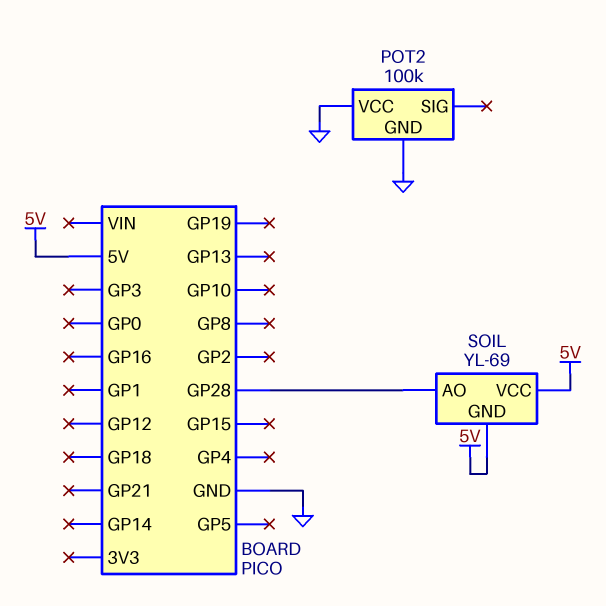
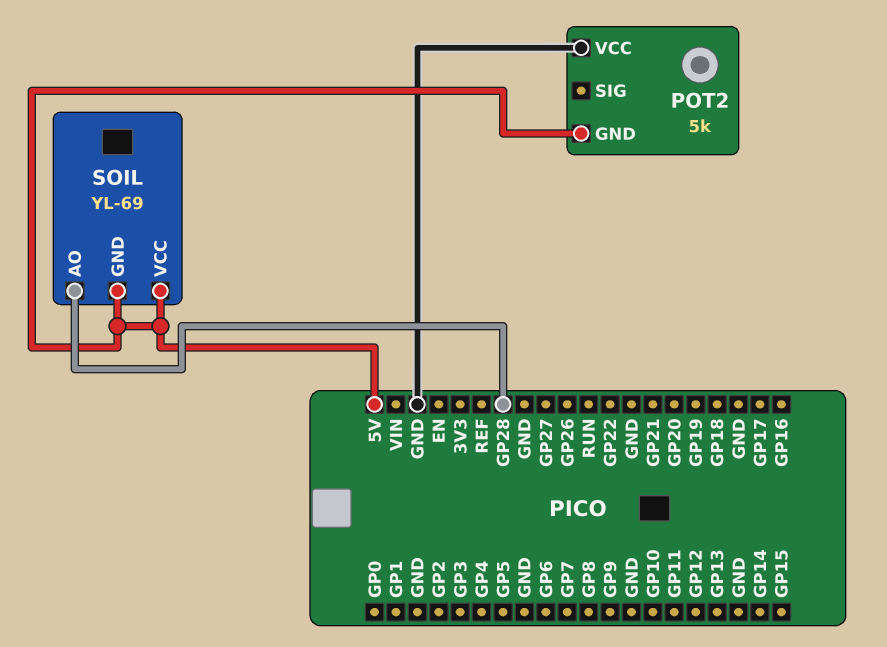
POT2: 100k -> 5k
POT2 pin GND: GND -> 5V

